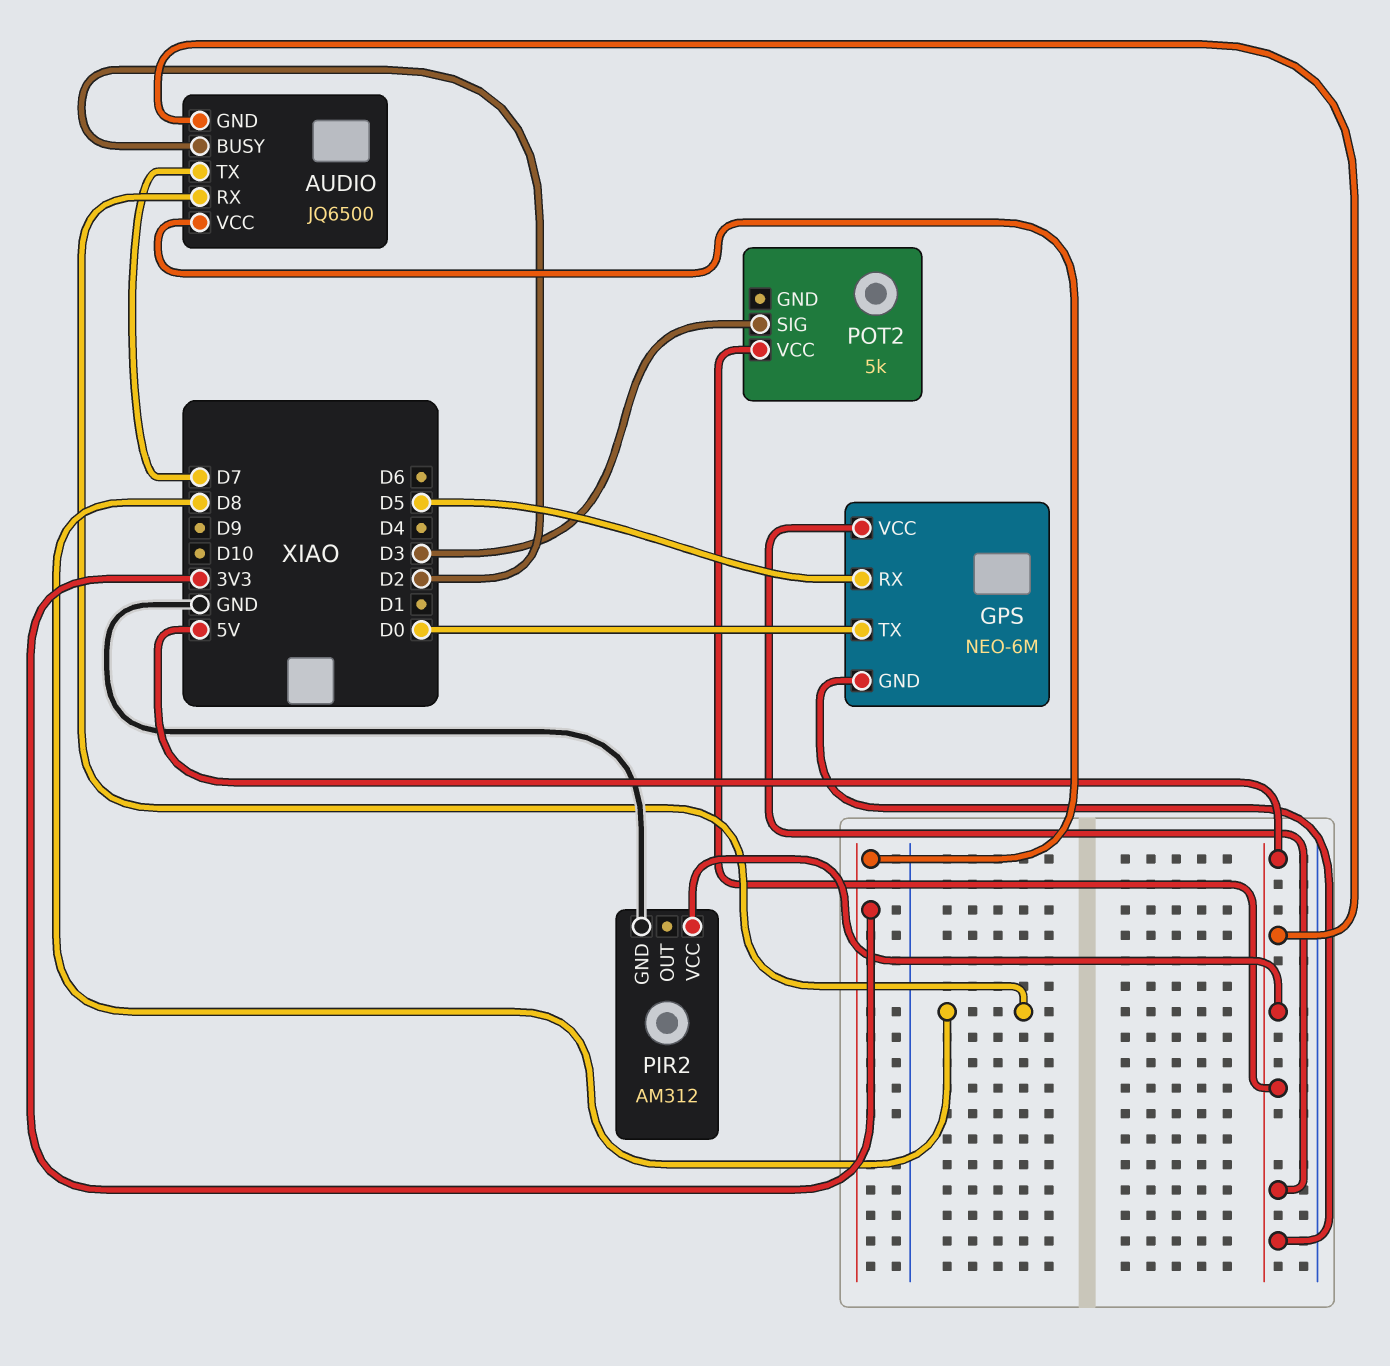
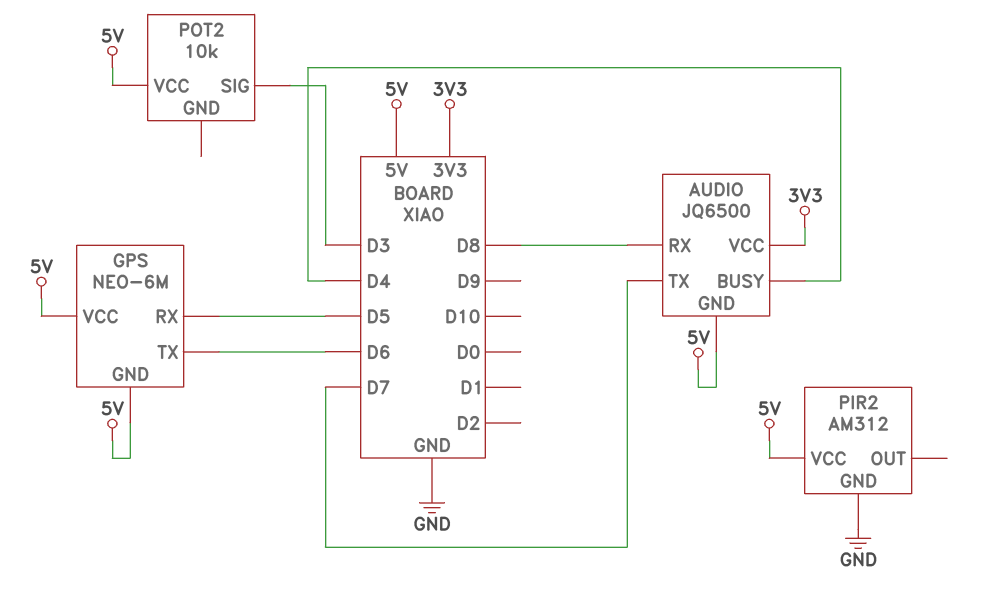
AUDIO pin BUSY: D2 -> D4
GPS pin TX: D0 -> D6
POT2: 5k -> 10k

